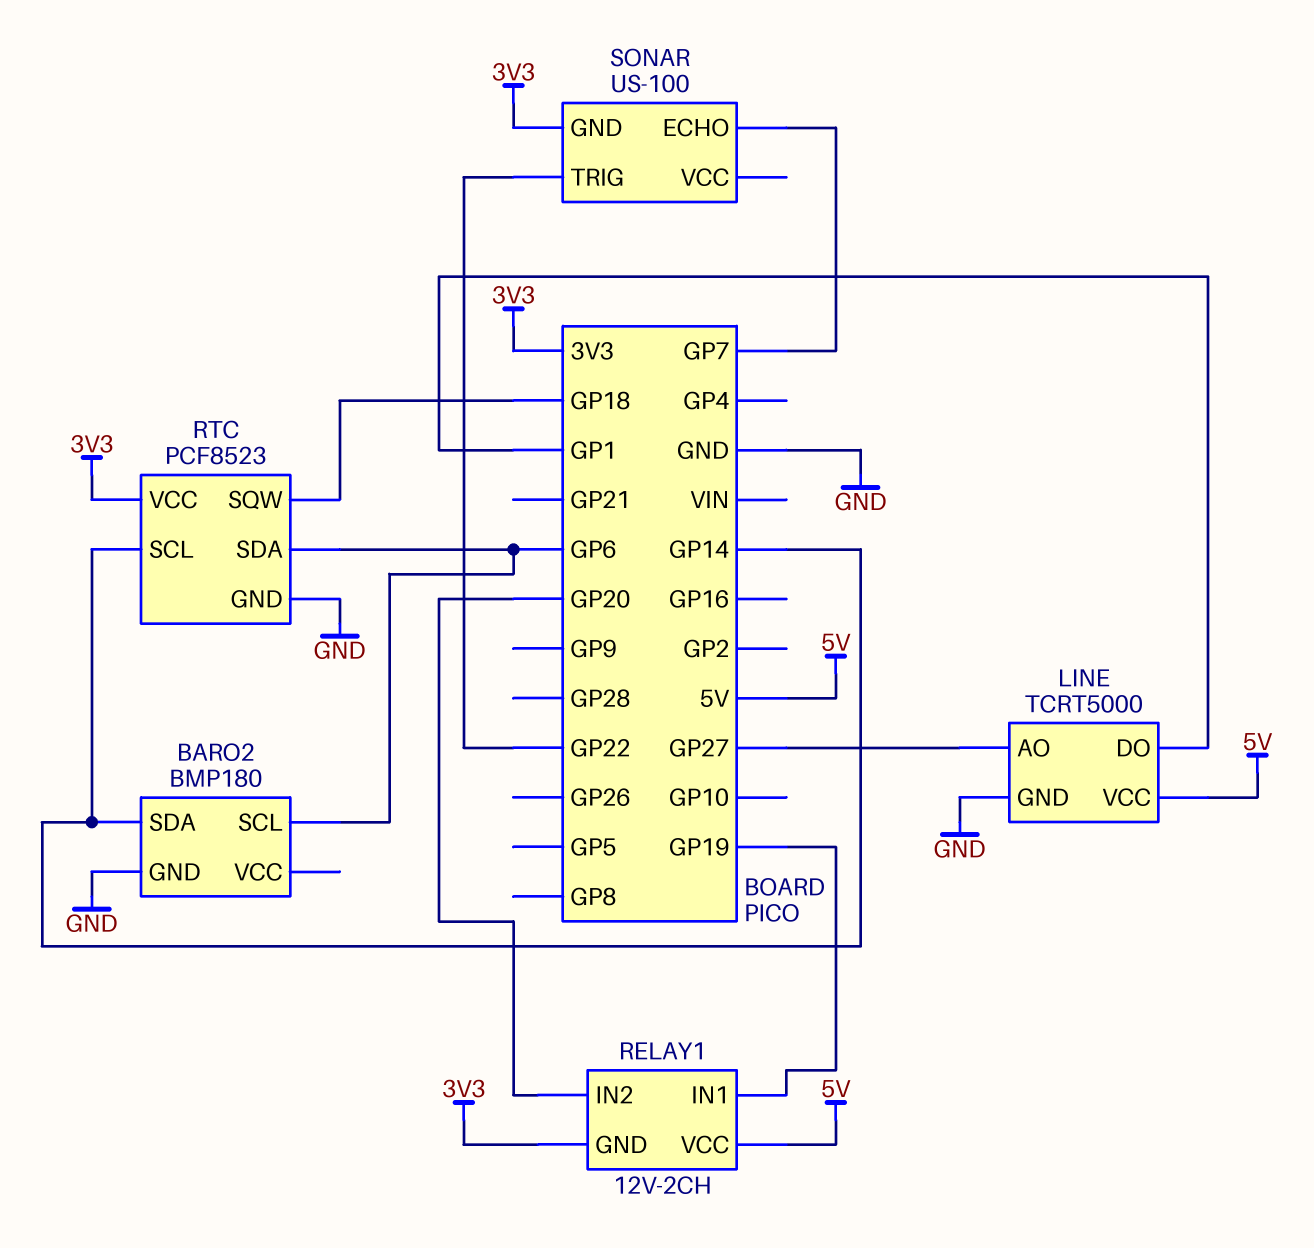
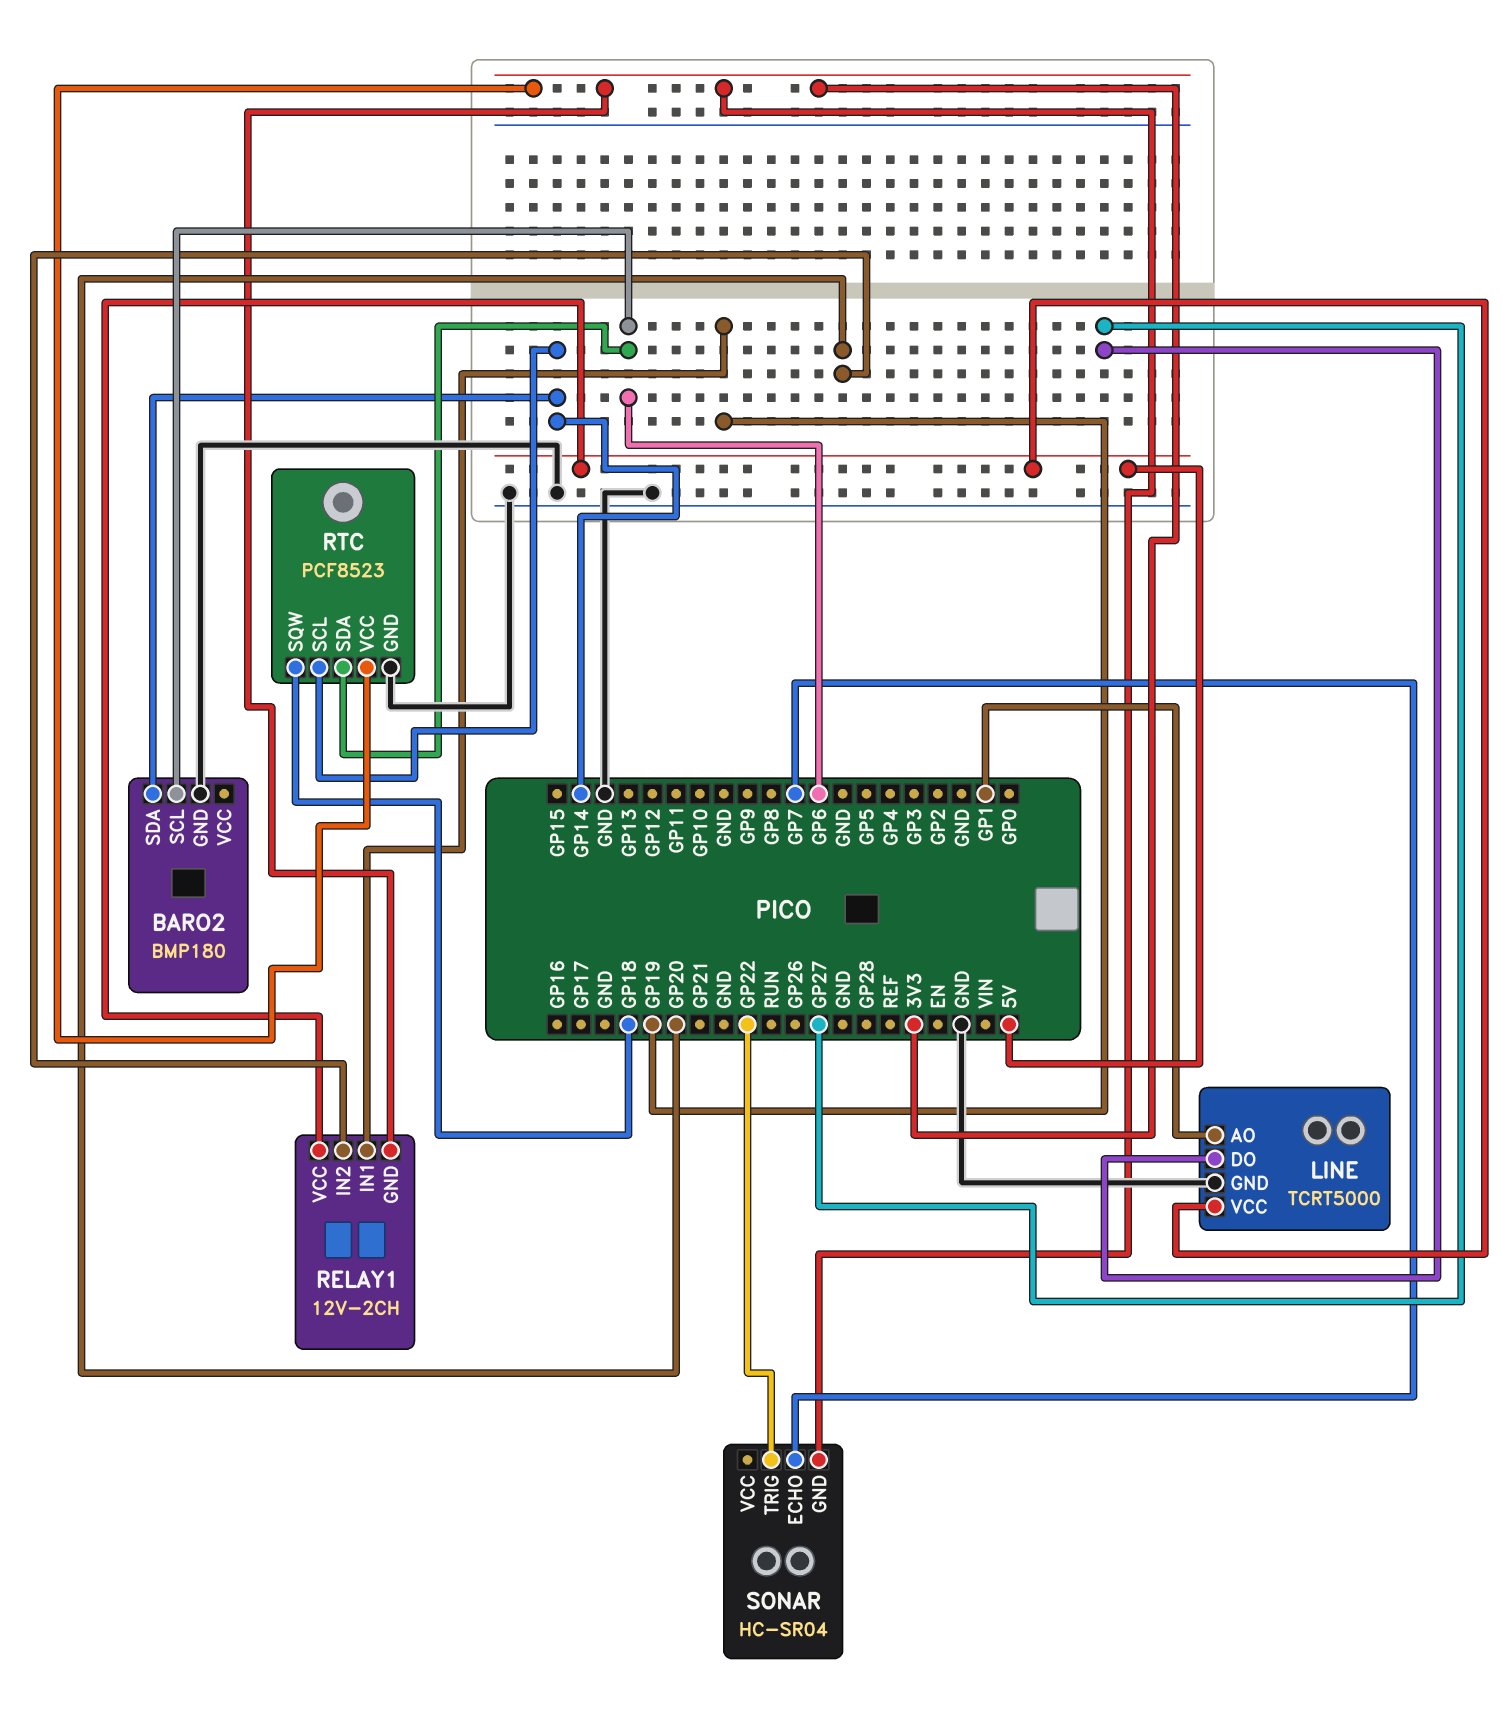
LINE pin AO: GP27 -> GP1
LINE pin DO: GP1 -> GP27
SONAR: US-100 -> HC-SR04

